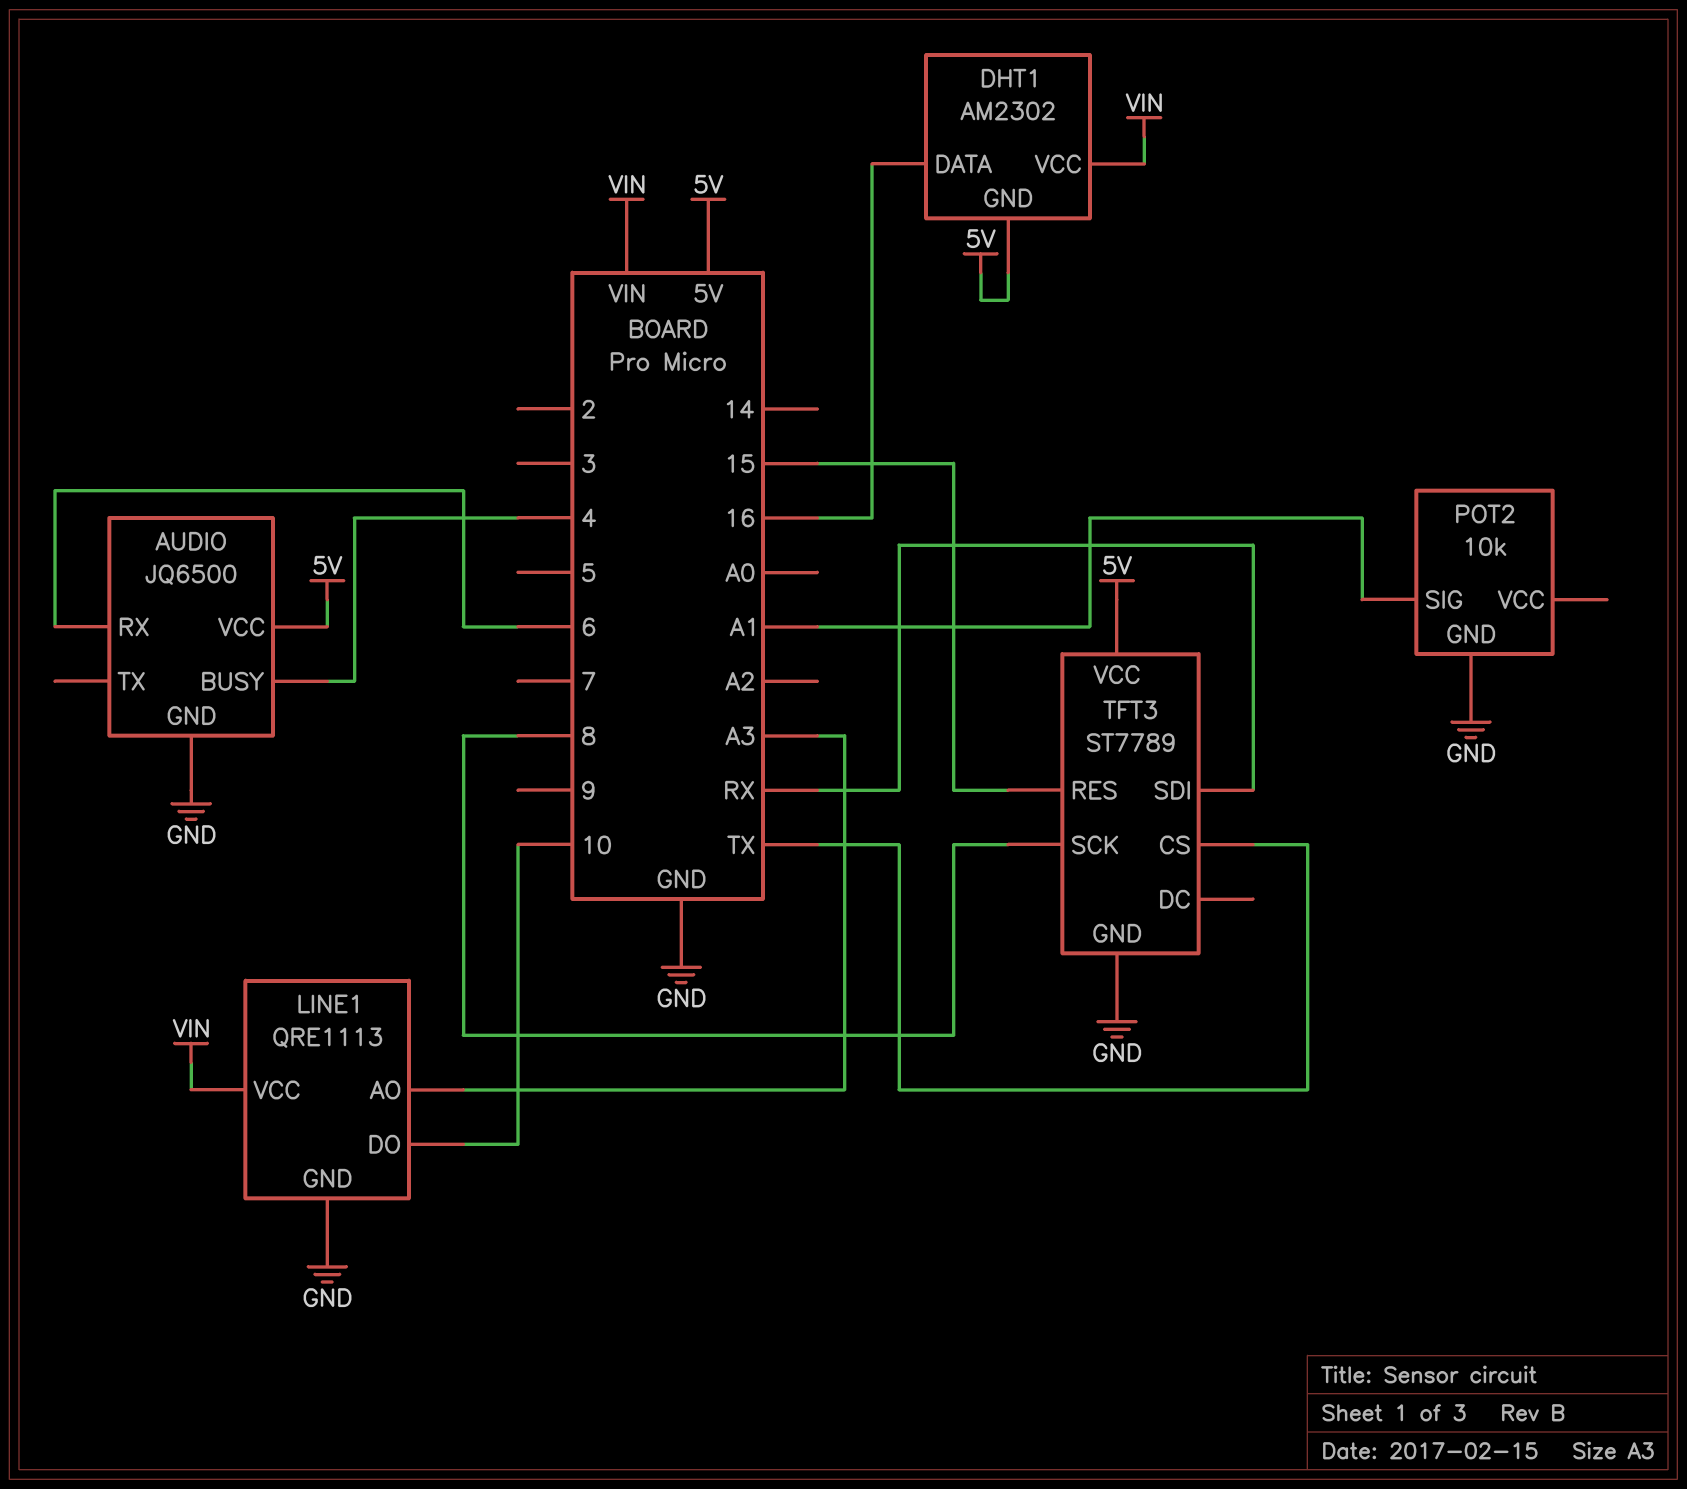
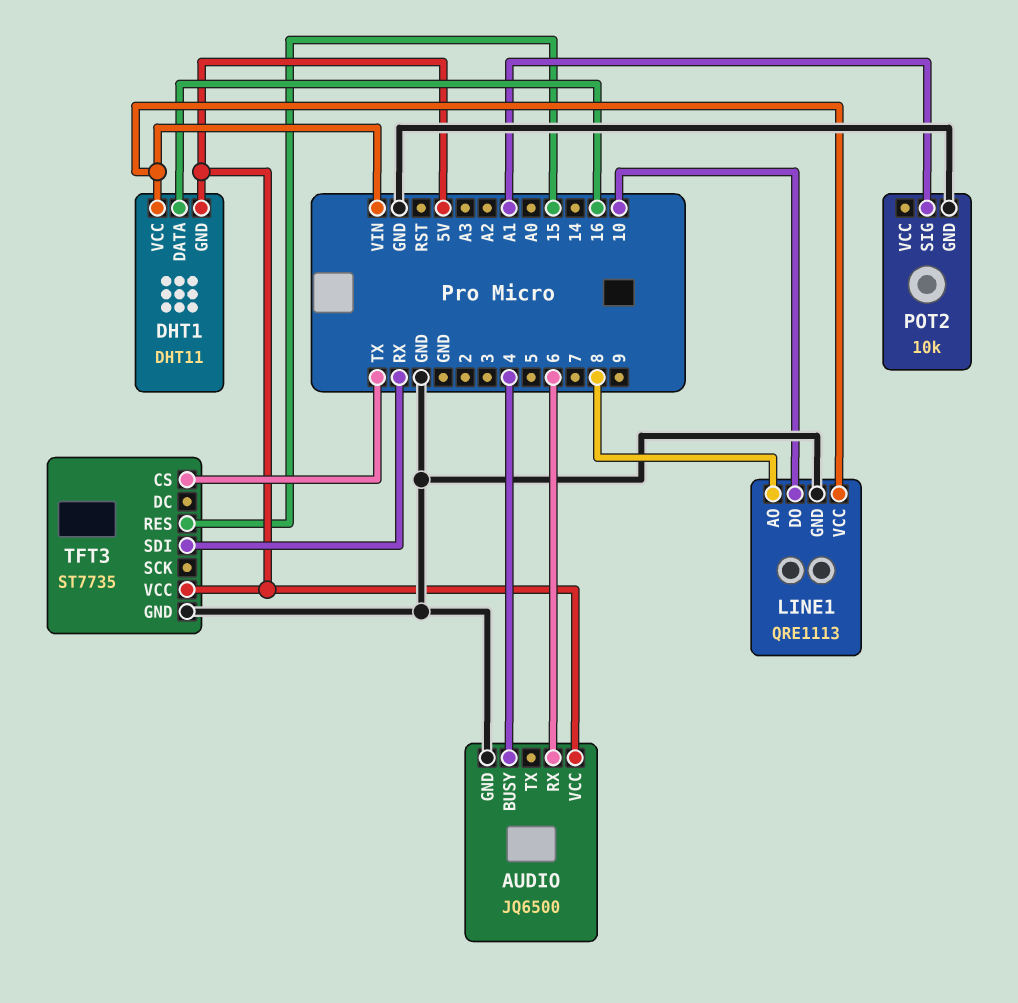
DHT1: AM2302 -> DHT11
LINE1 pin AO: A3 -> 8
TFT3: ST7789 -> ST7735
TFT3 pin SCK: 8 -> none

